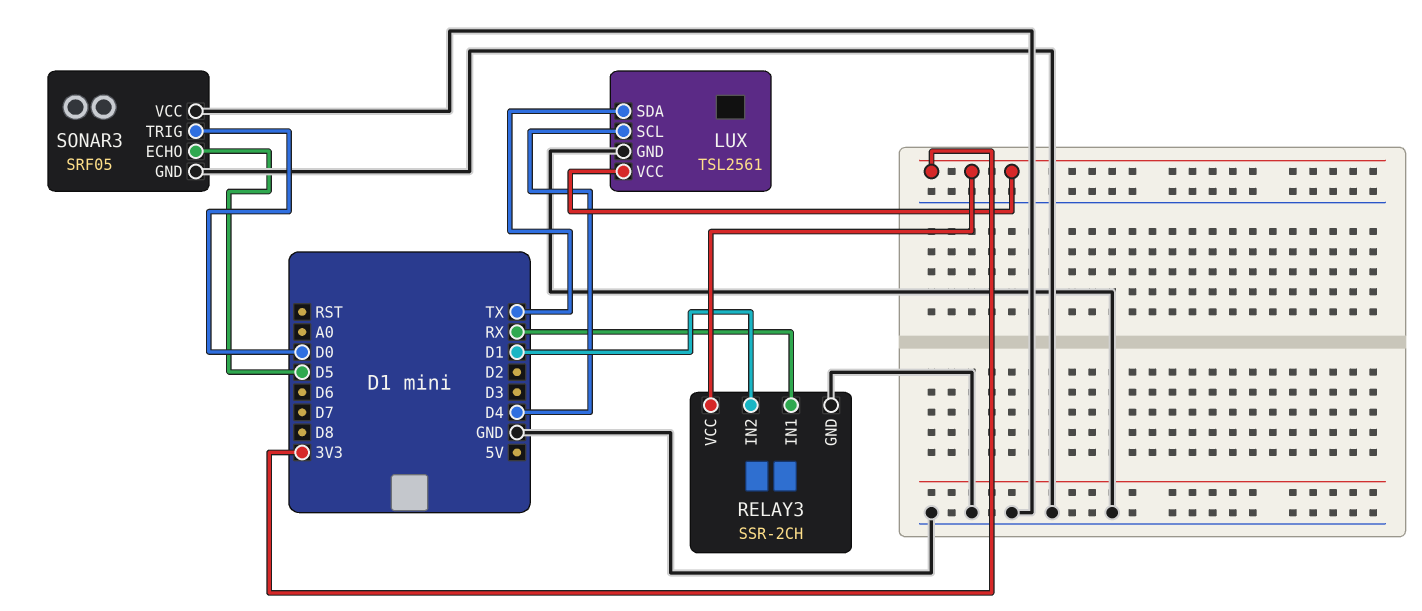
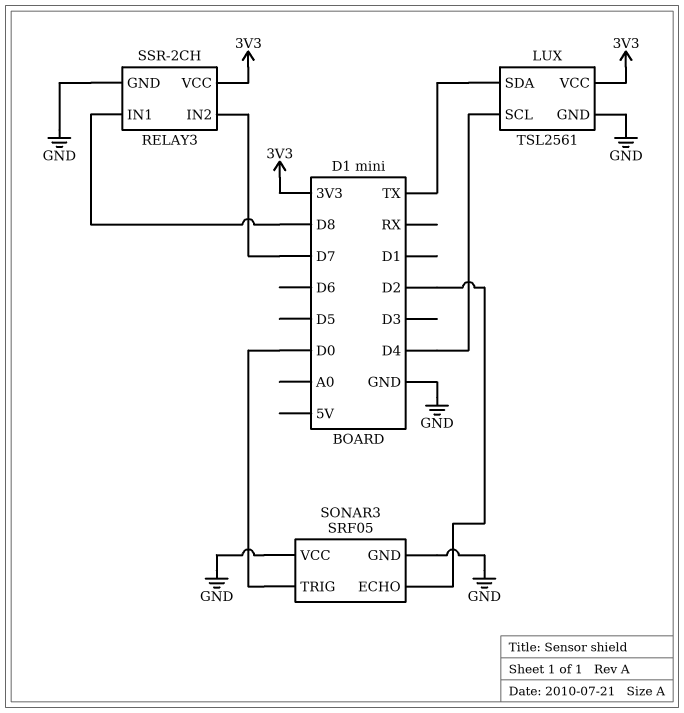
RELAY3 pin IN1: RX -> D8
RELAY3 pin IN2: D1 -> D7
SONAR3 pin ECHO: D5 -> D2

